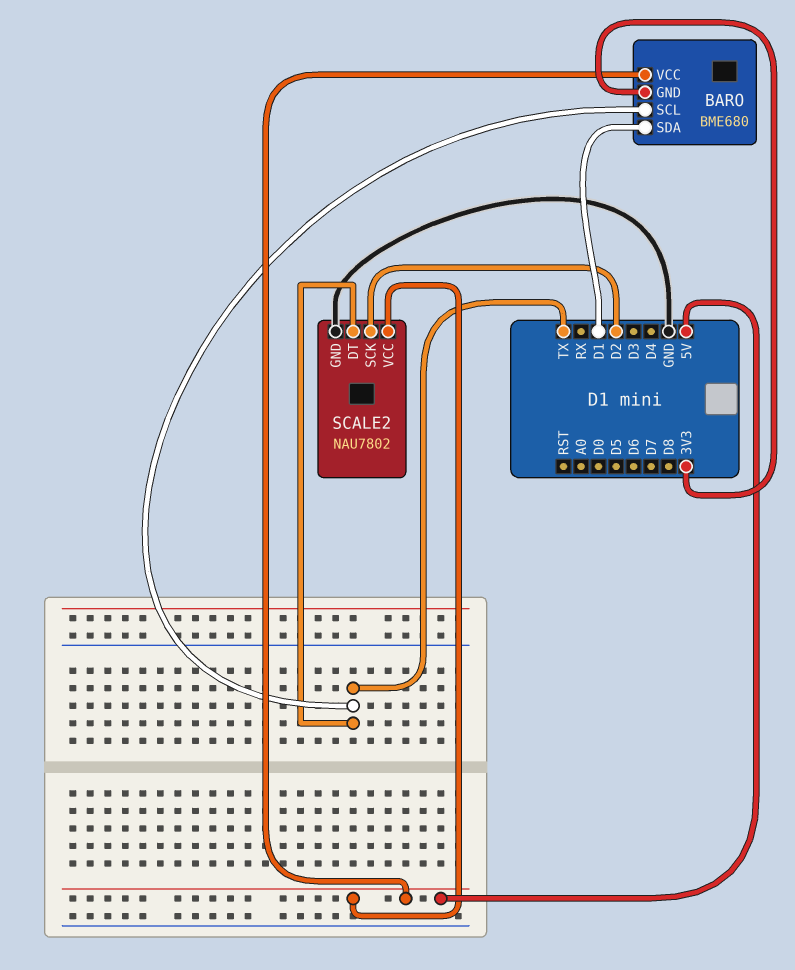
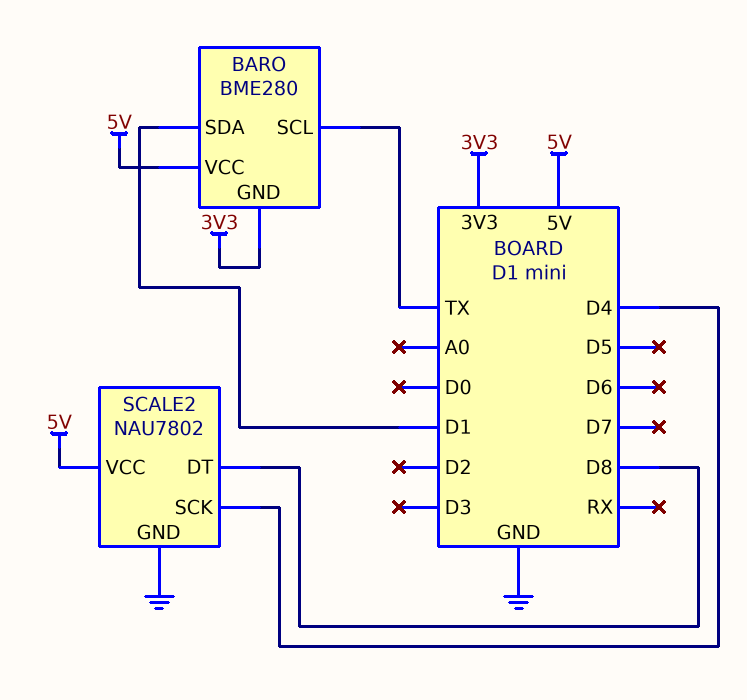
BARO: BME680 -> BME280
SCALE2 pin DT: TX -> D8
SCALE2 pin SCK: D2 -> D4

